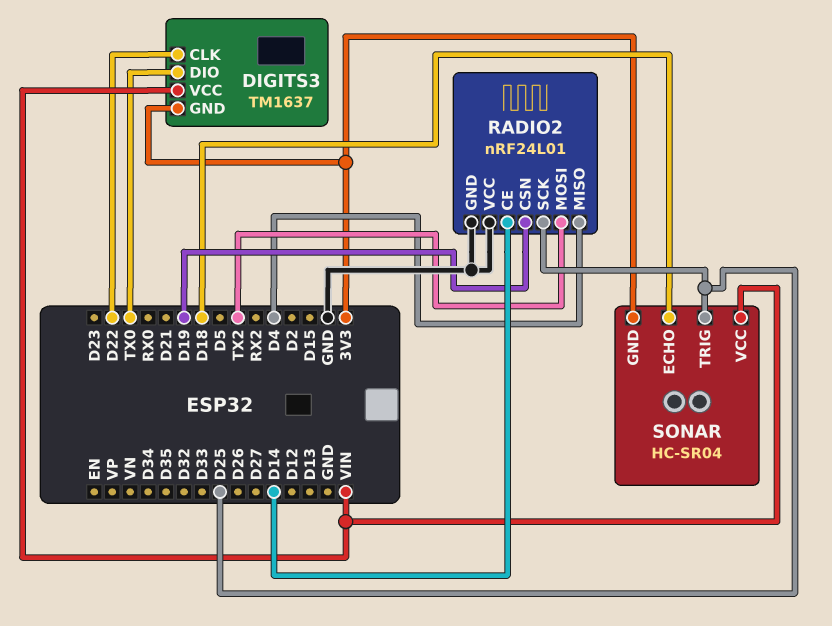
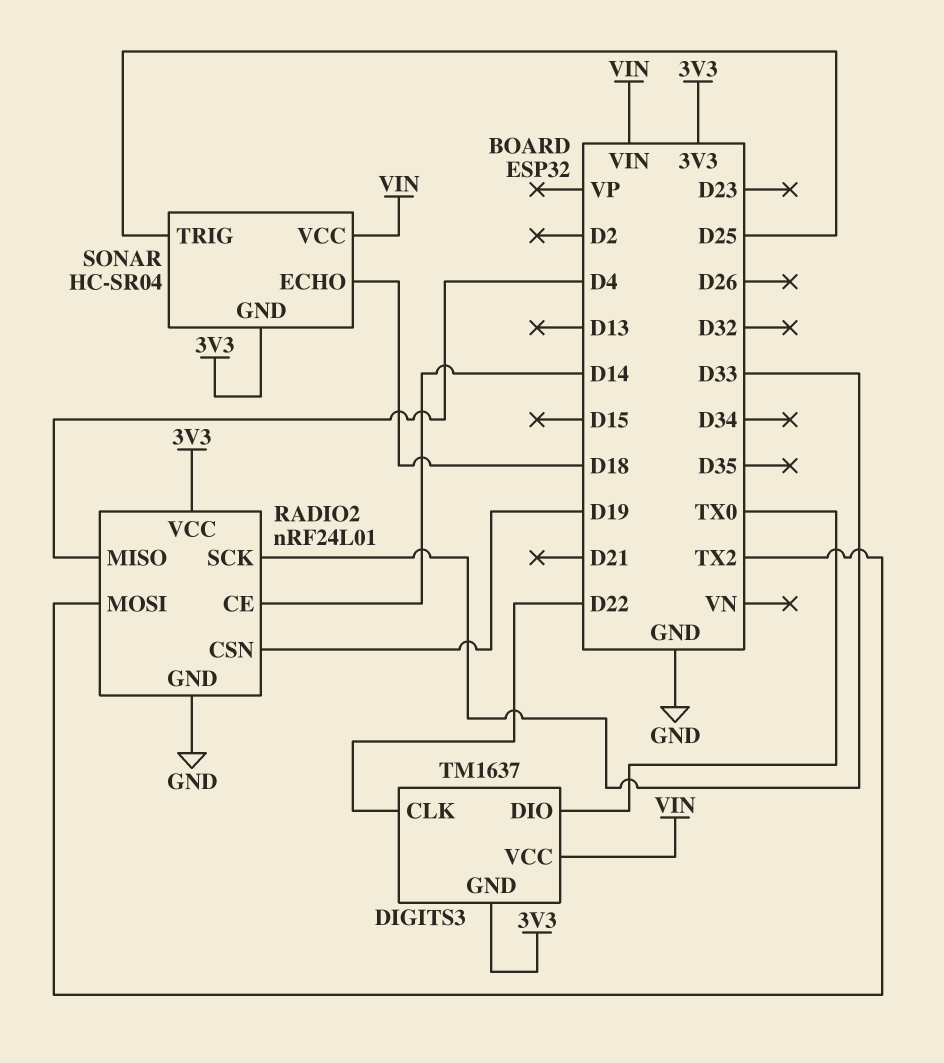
RADIO2 pin SCK: D25 -> D33
RADIO2 pin VCC: GND -> 3V3

